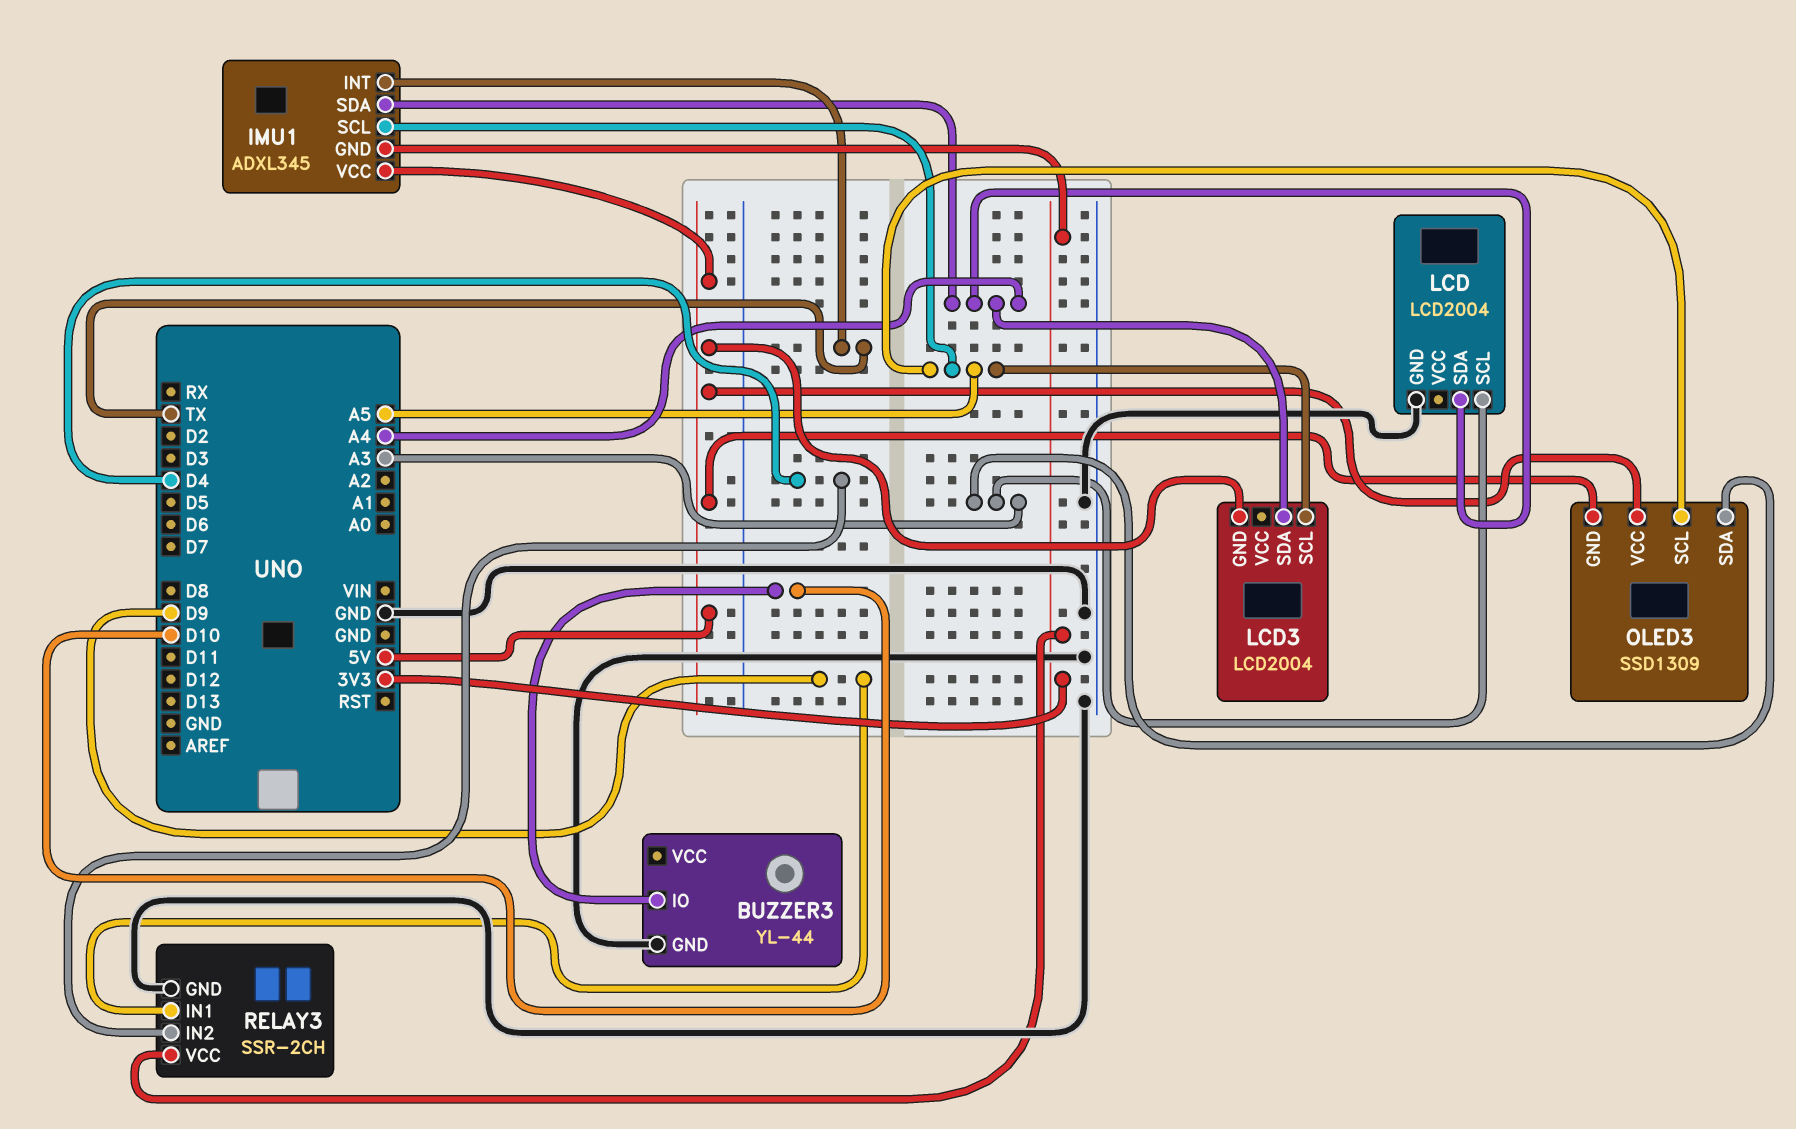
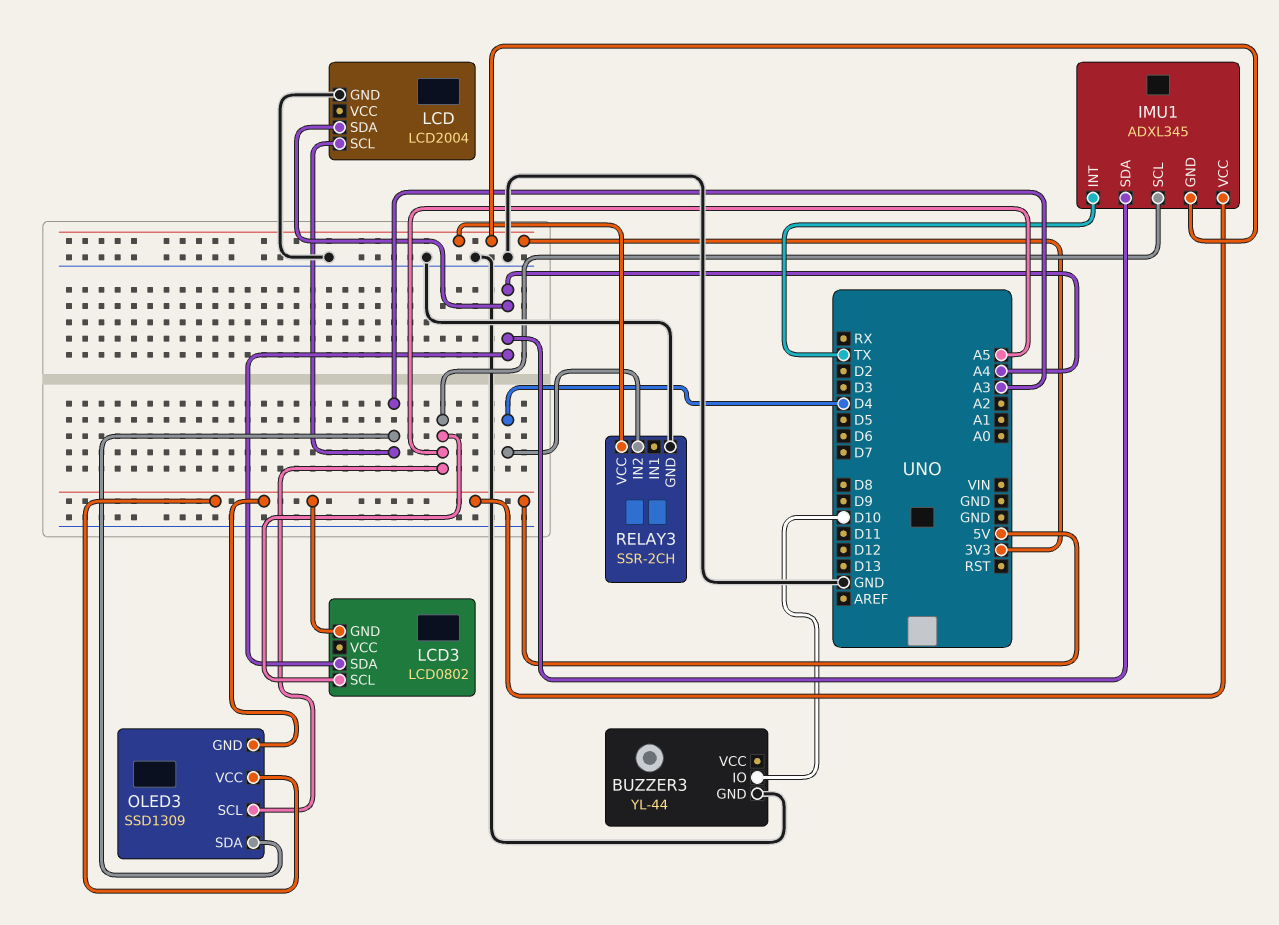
LCD3: LCD2004 -> LCD0802
RELAY3 pin IN1: D9 -> none

